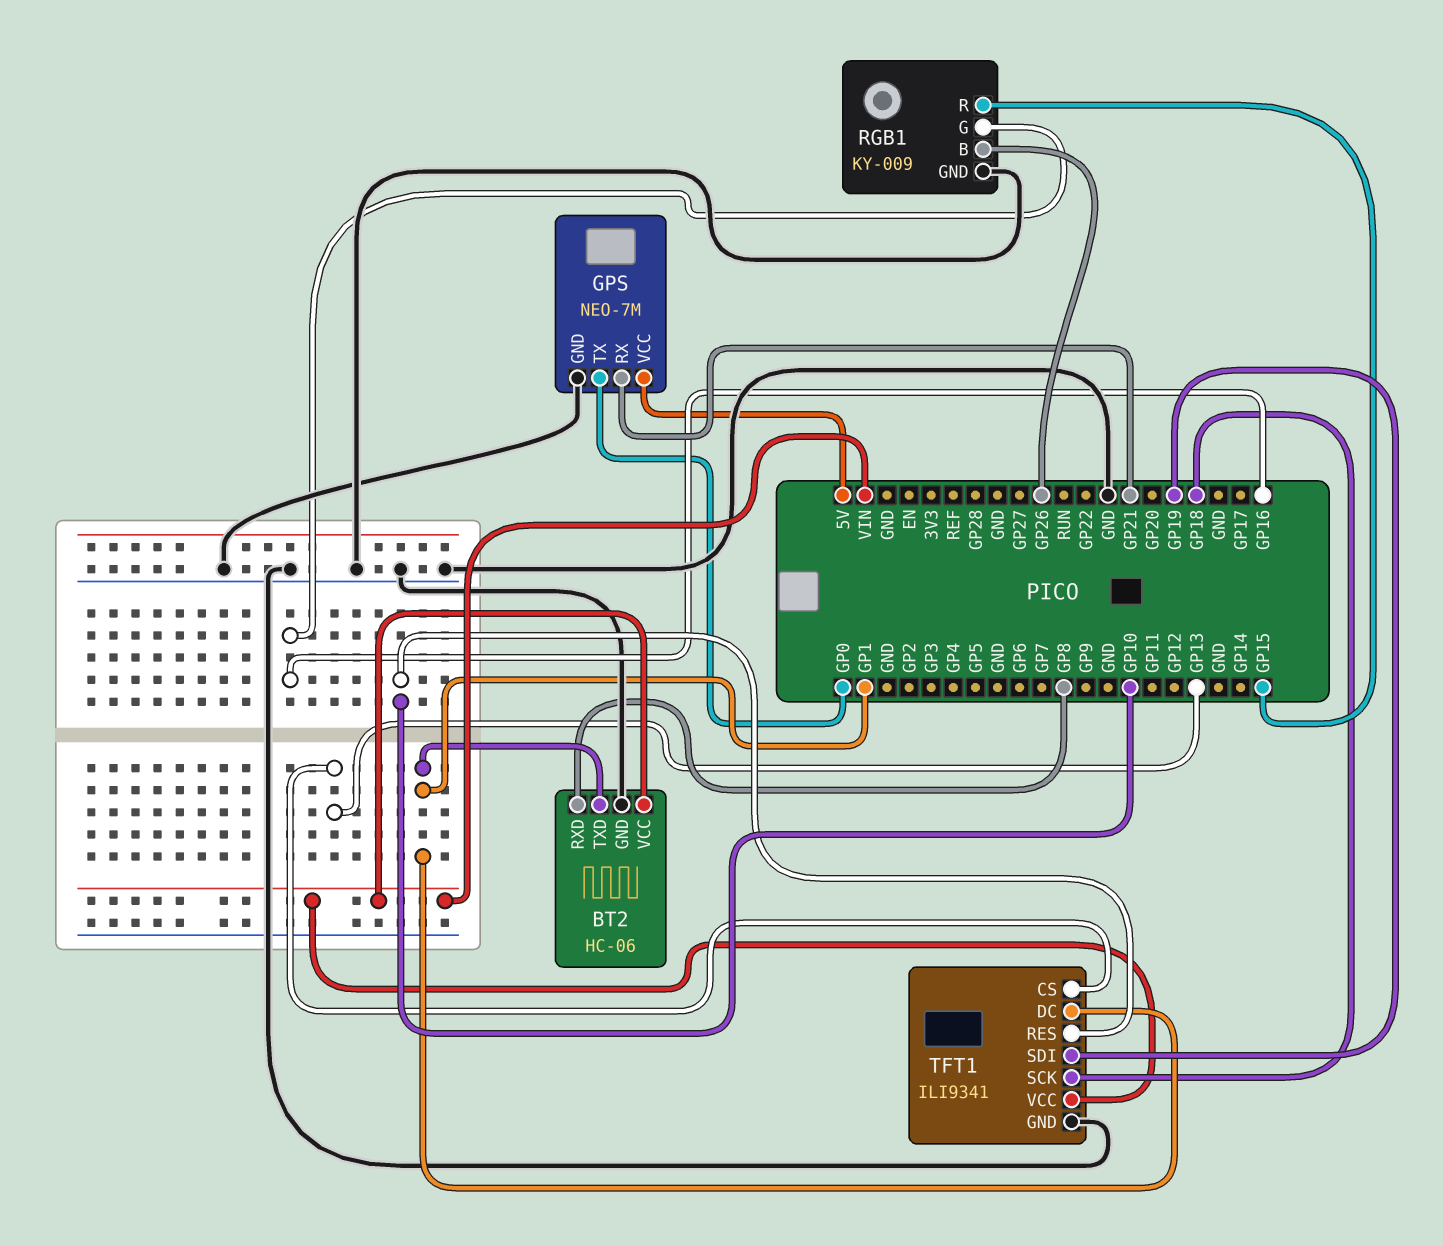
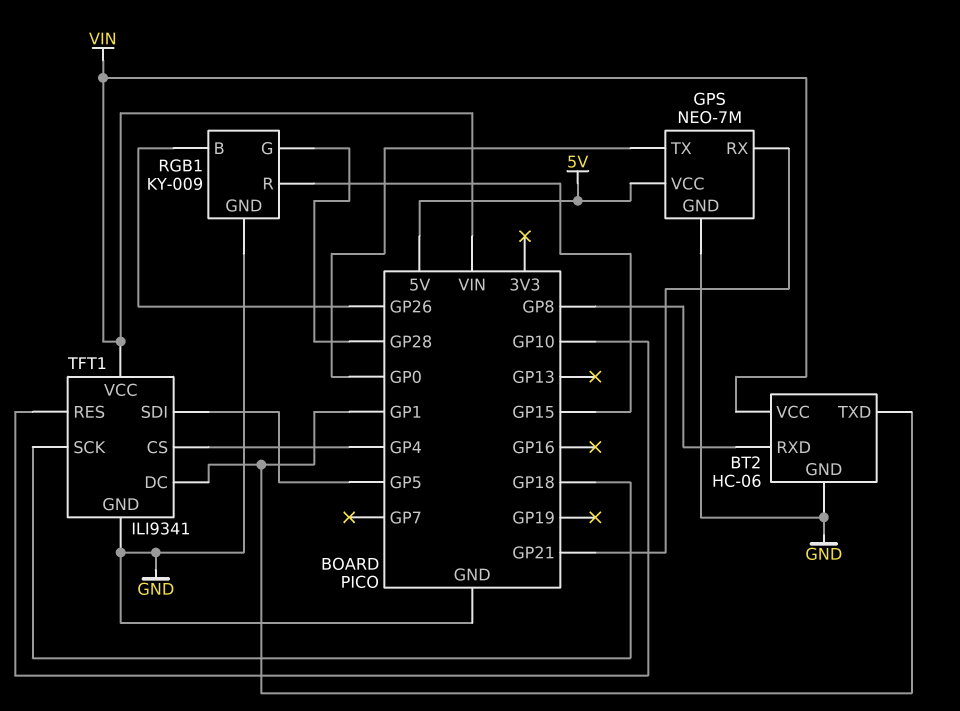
RGB1 pin G: GP16 -> GP28
TFT1 pin CS: GP13 -> GP4
TFT1 pin SDI: GP19 -> GP5

